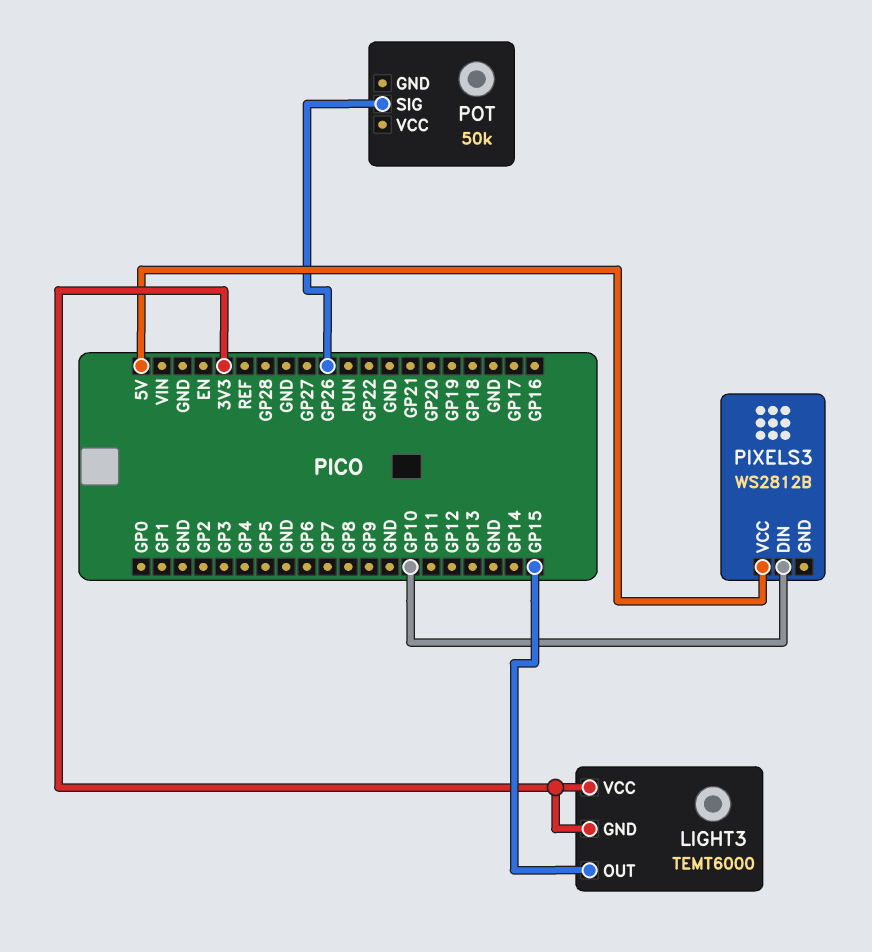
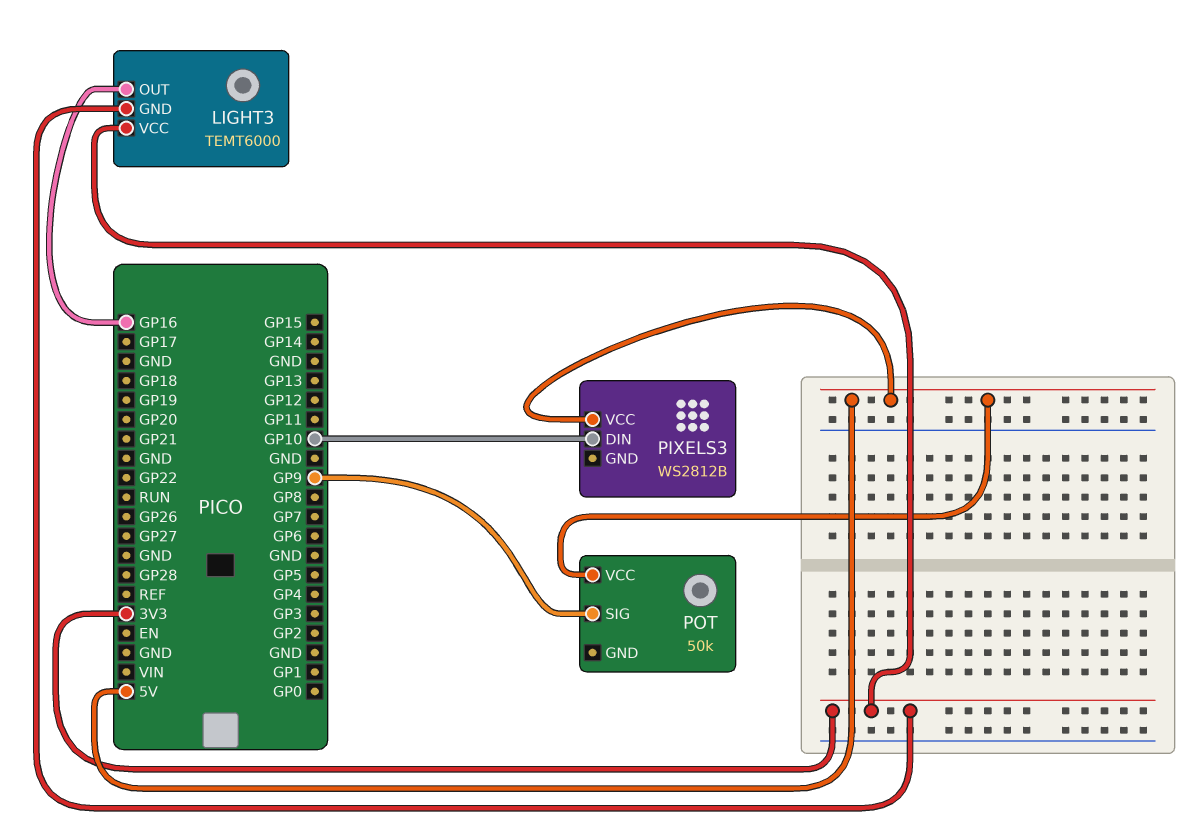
LIGHT3 pin OUT: GP15 -> GP16
POT pin SIG: GP26 -> GP9
POT pin VCC: none -> 5V

